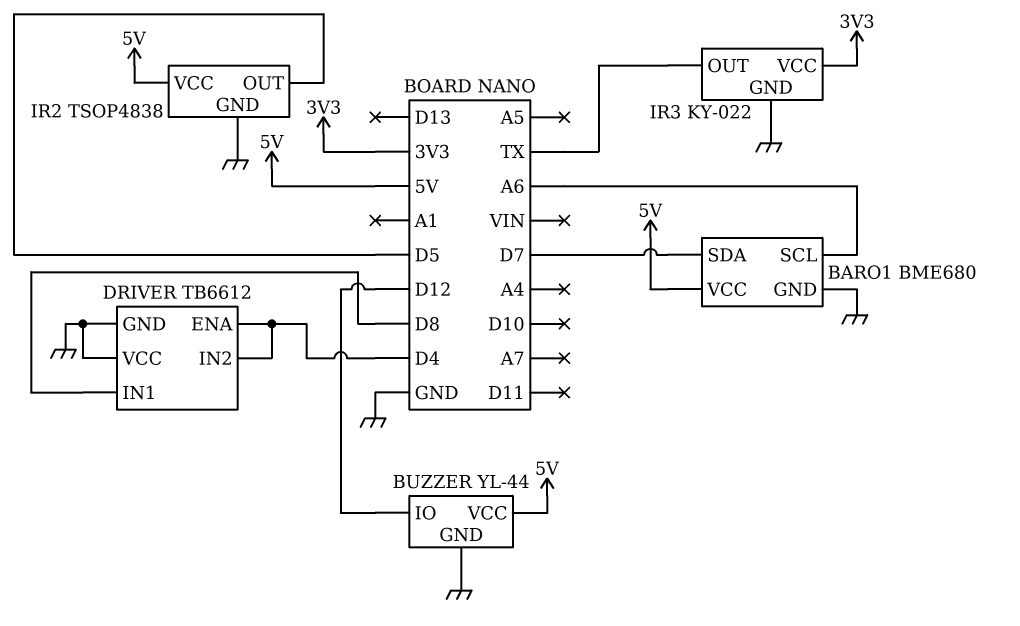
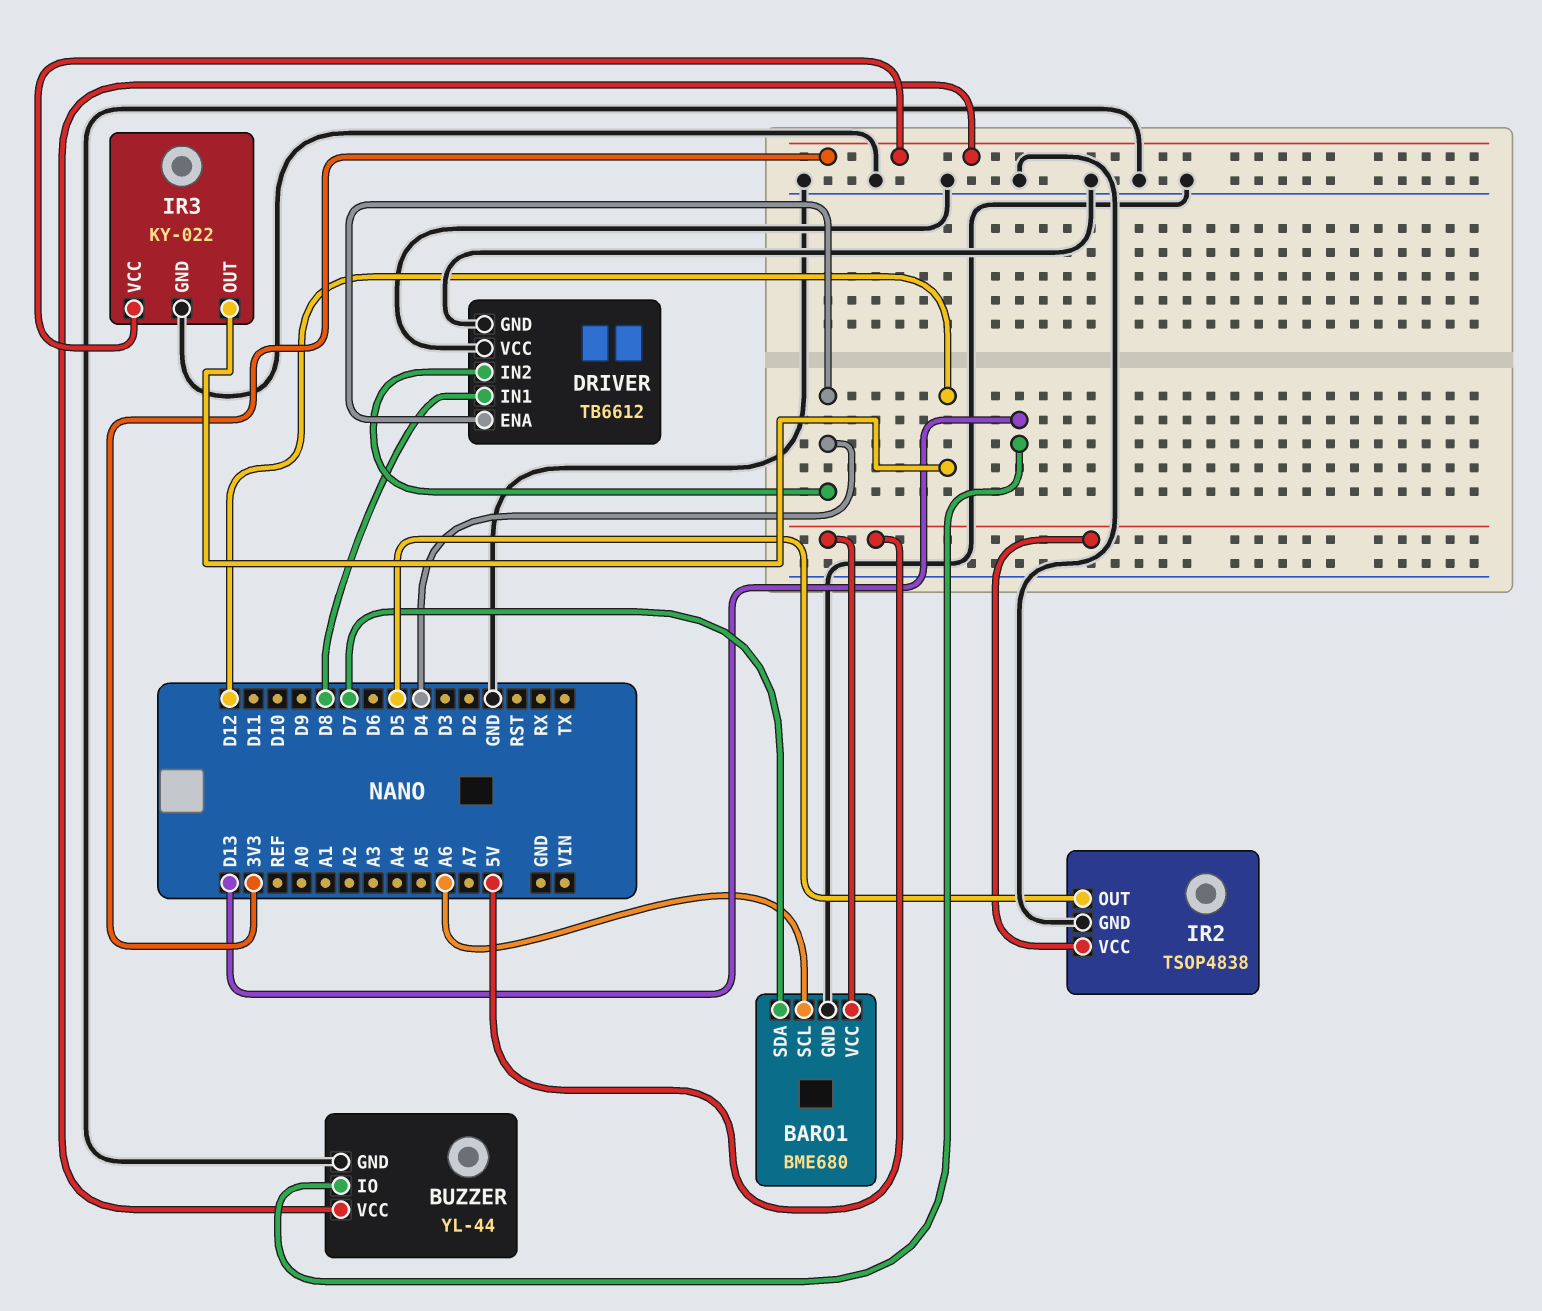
BUZZER pin IO: D12 -> D13
BUZZER pin VCC: 5V -> 3V3
IR3 pin OUT: TX -> D12

